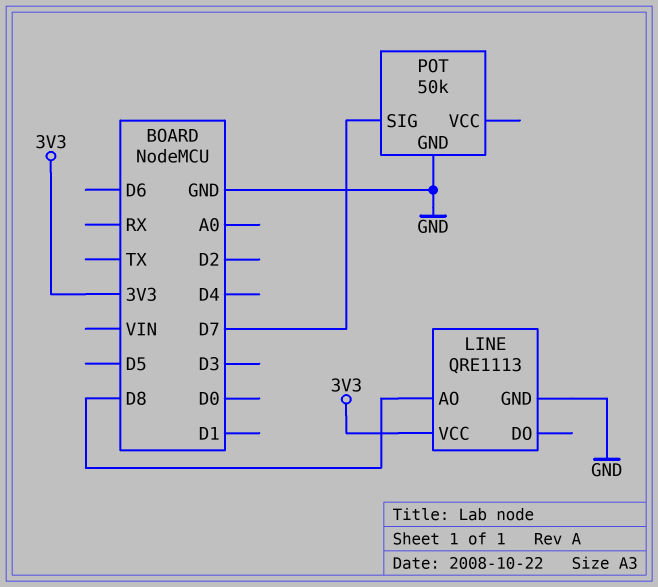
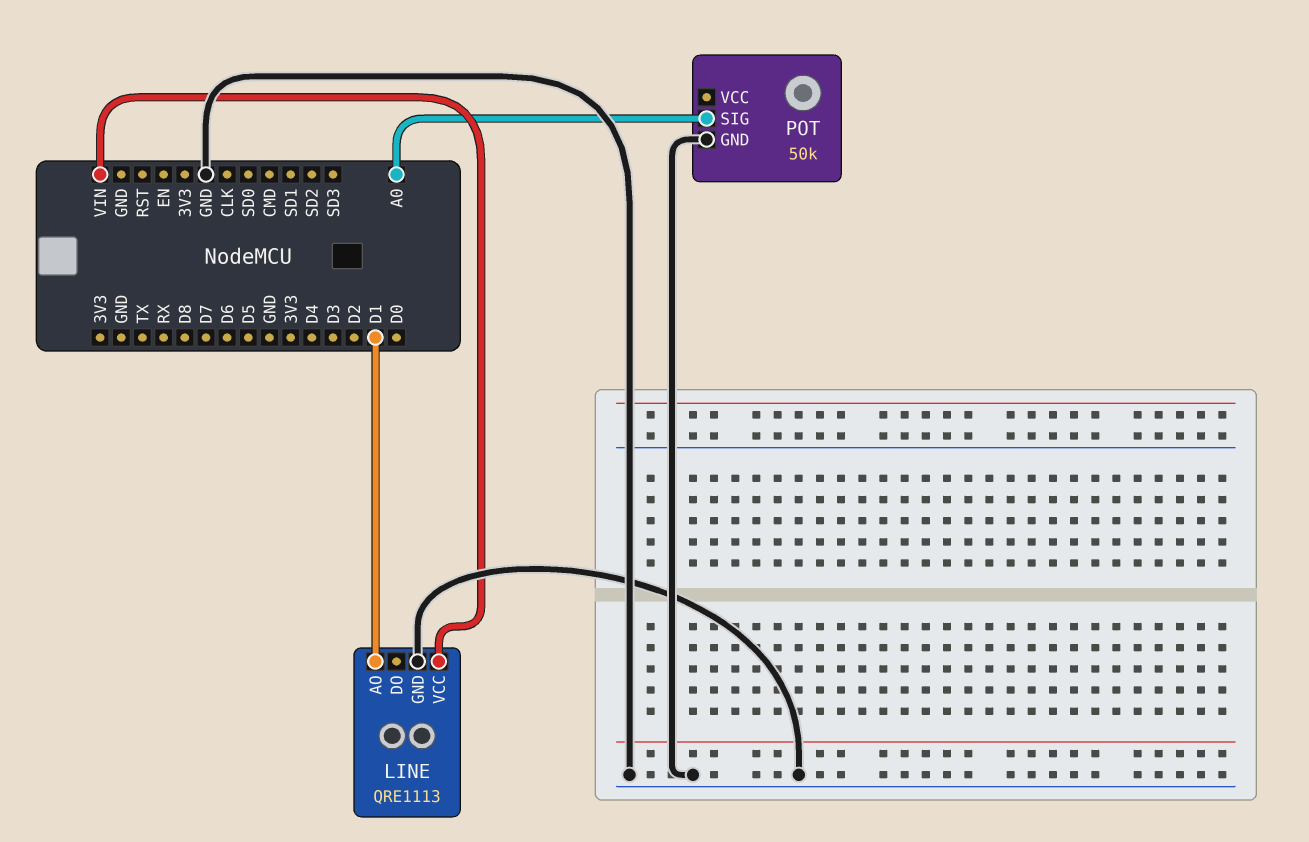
LINE pin AO: D8 -> D1
LINE pin VCC: 3V3 -> VIN
POT pin SIG: D7 -> A0

